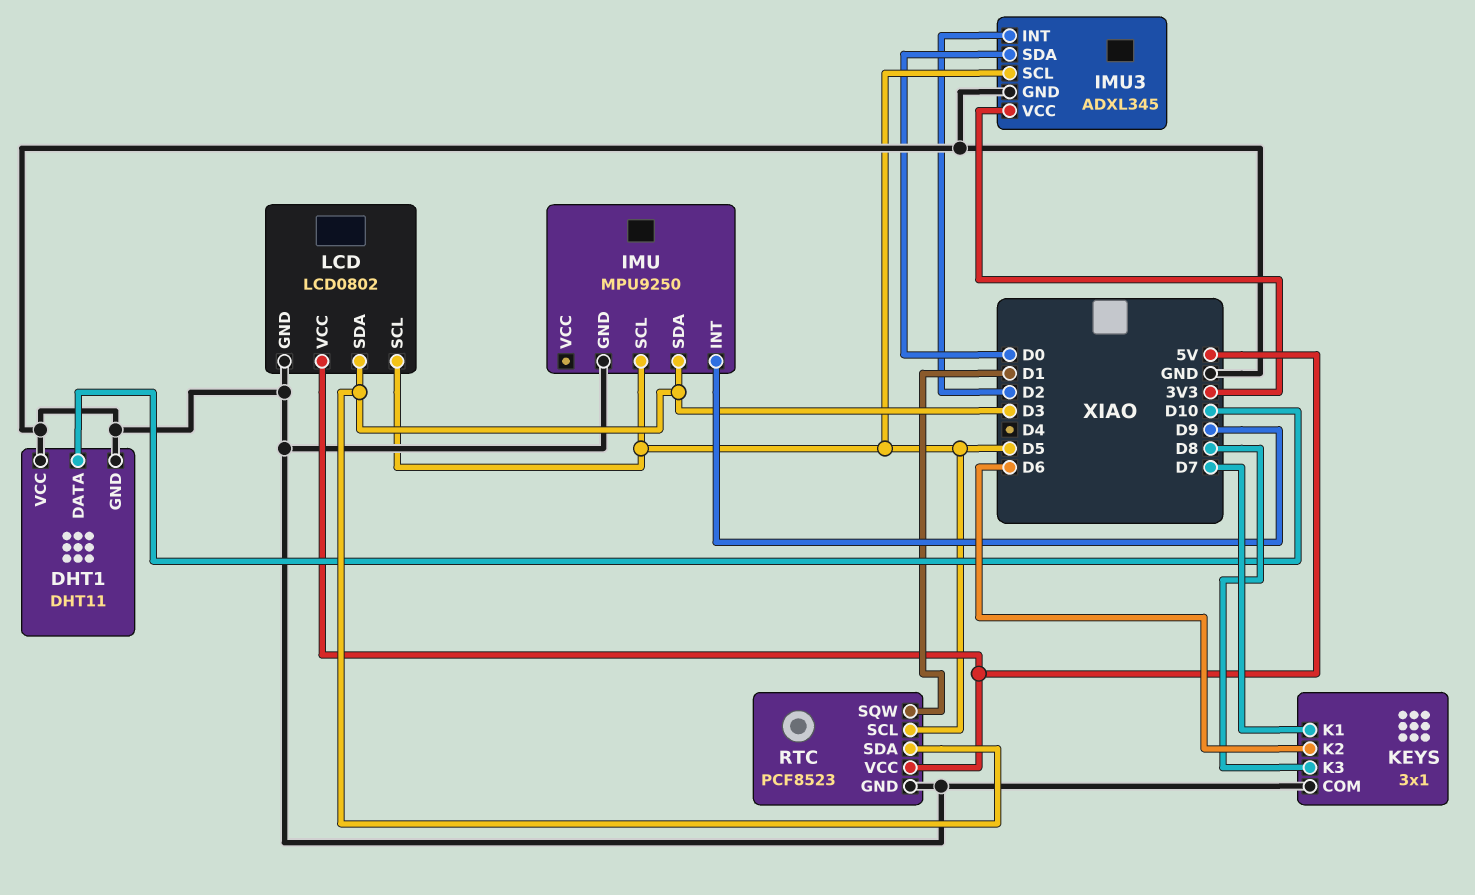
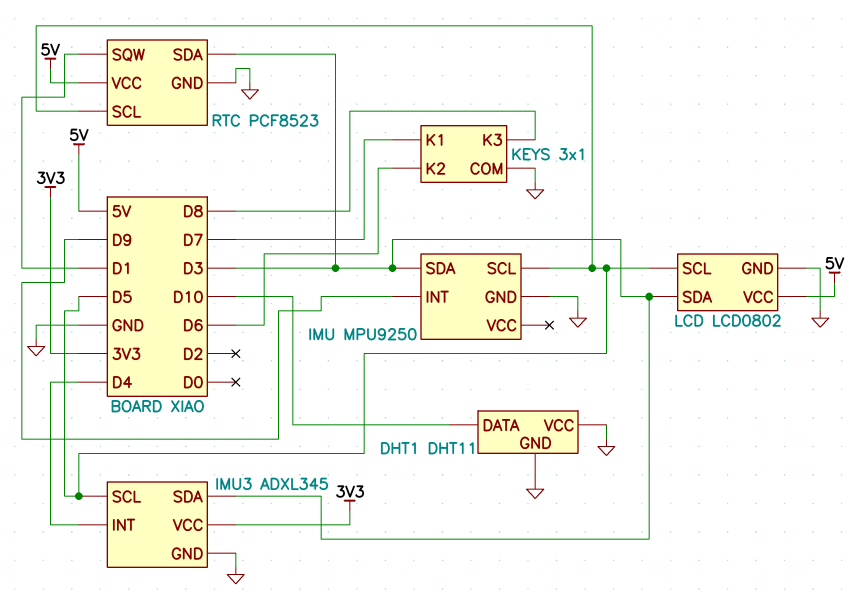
IMU3 pin INT: D2 -> D4
IMU3 pin SDA: D0 -> D3

